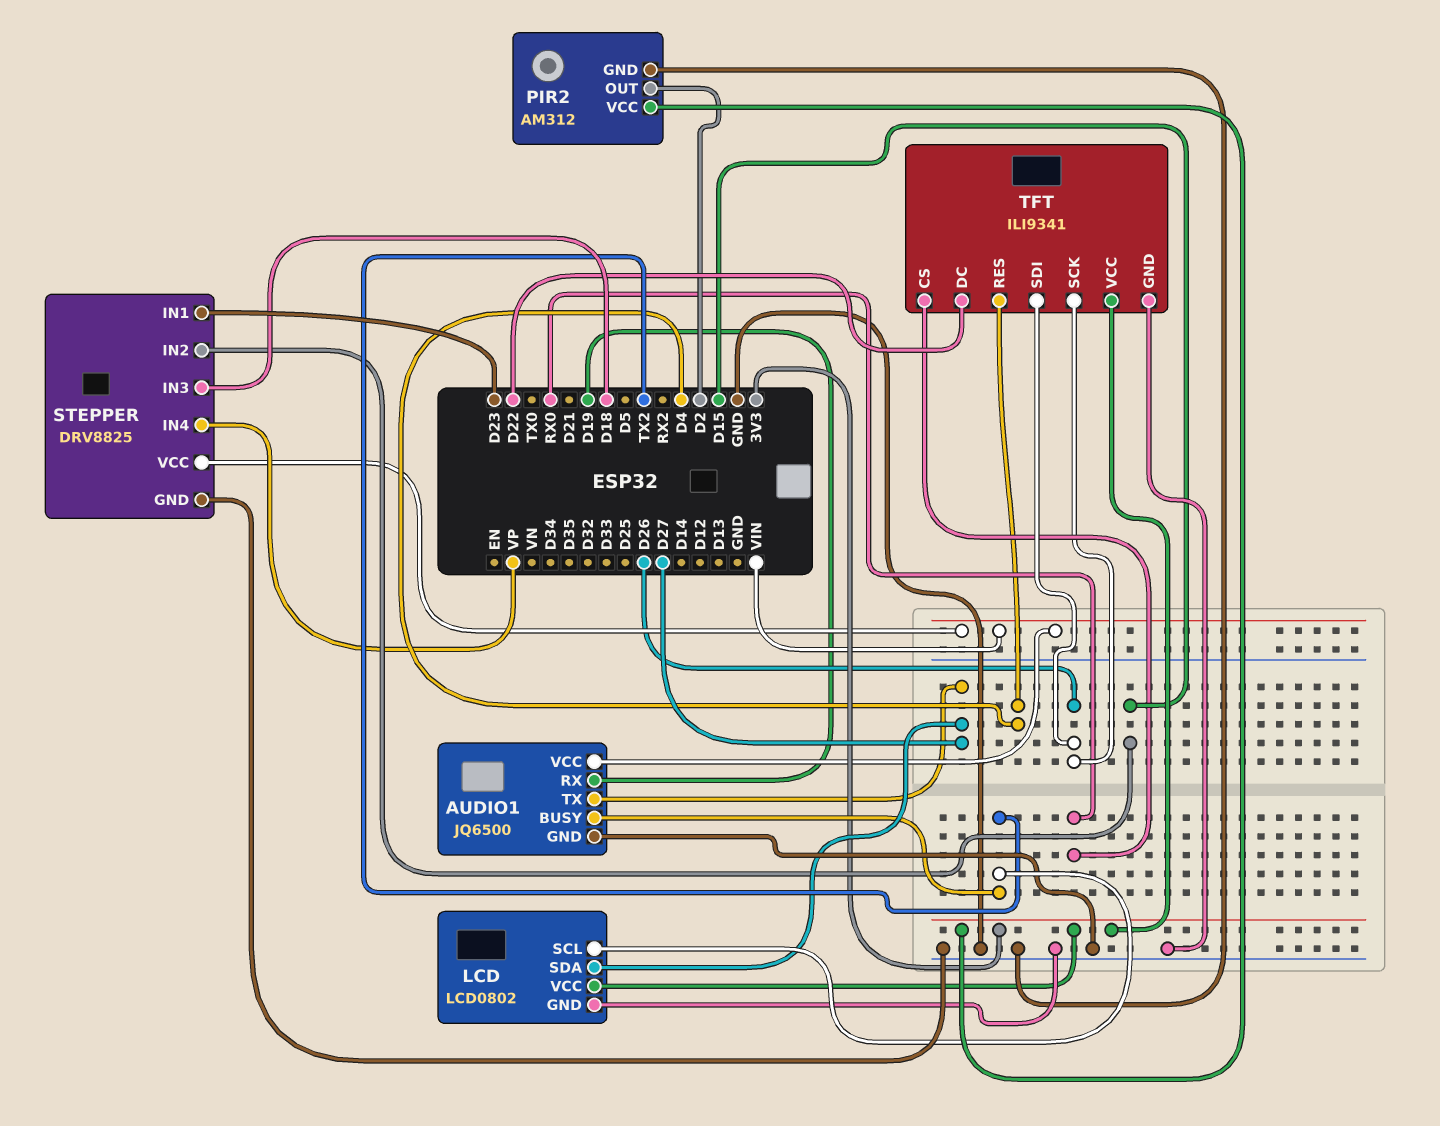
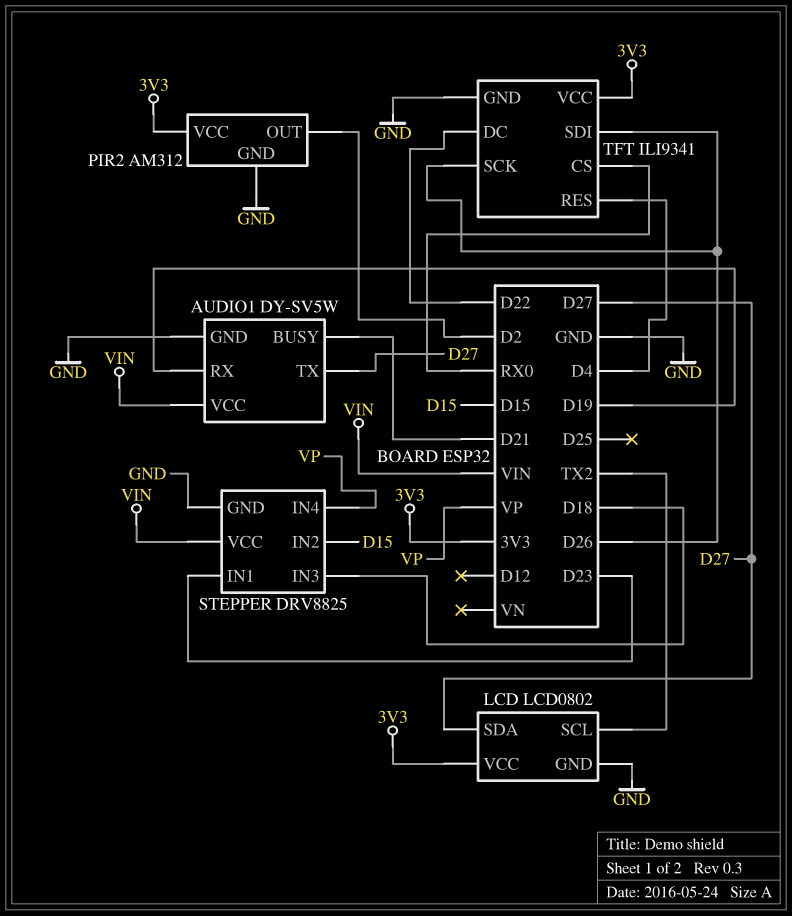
AUDIO1: JQ6500 -> DY-SV5W
AUDIO1 pin BUSY: TX2 -> D21

